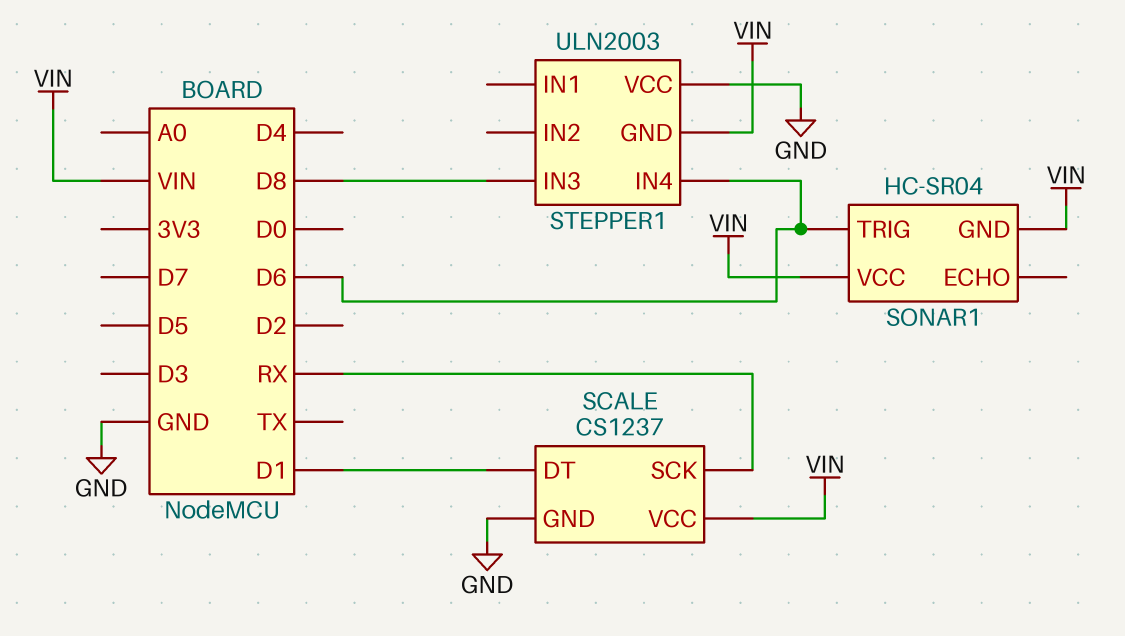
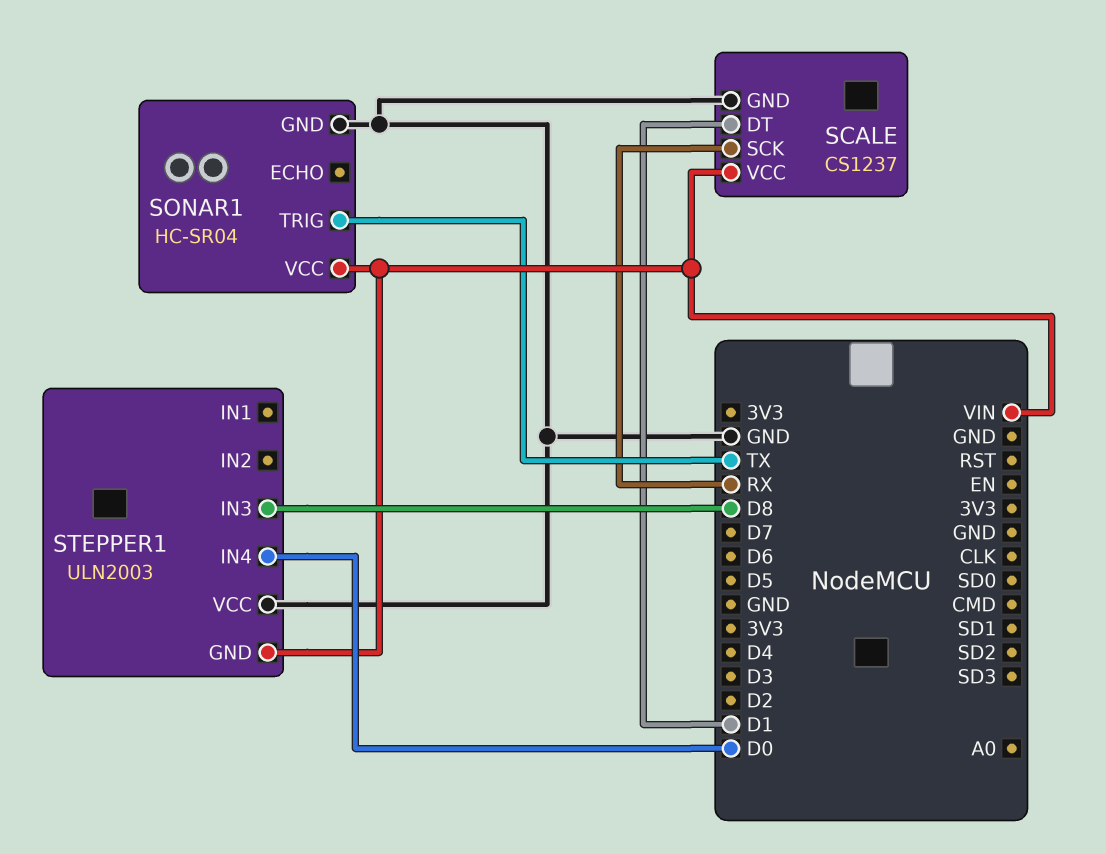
SONAR1 pin GND: VIN -> GND
SONAR1 pin TRIG: D6 -> TX
STEPPER1 pin IN4: D6 -> D0

